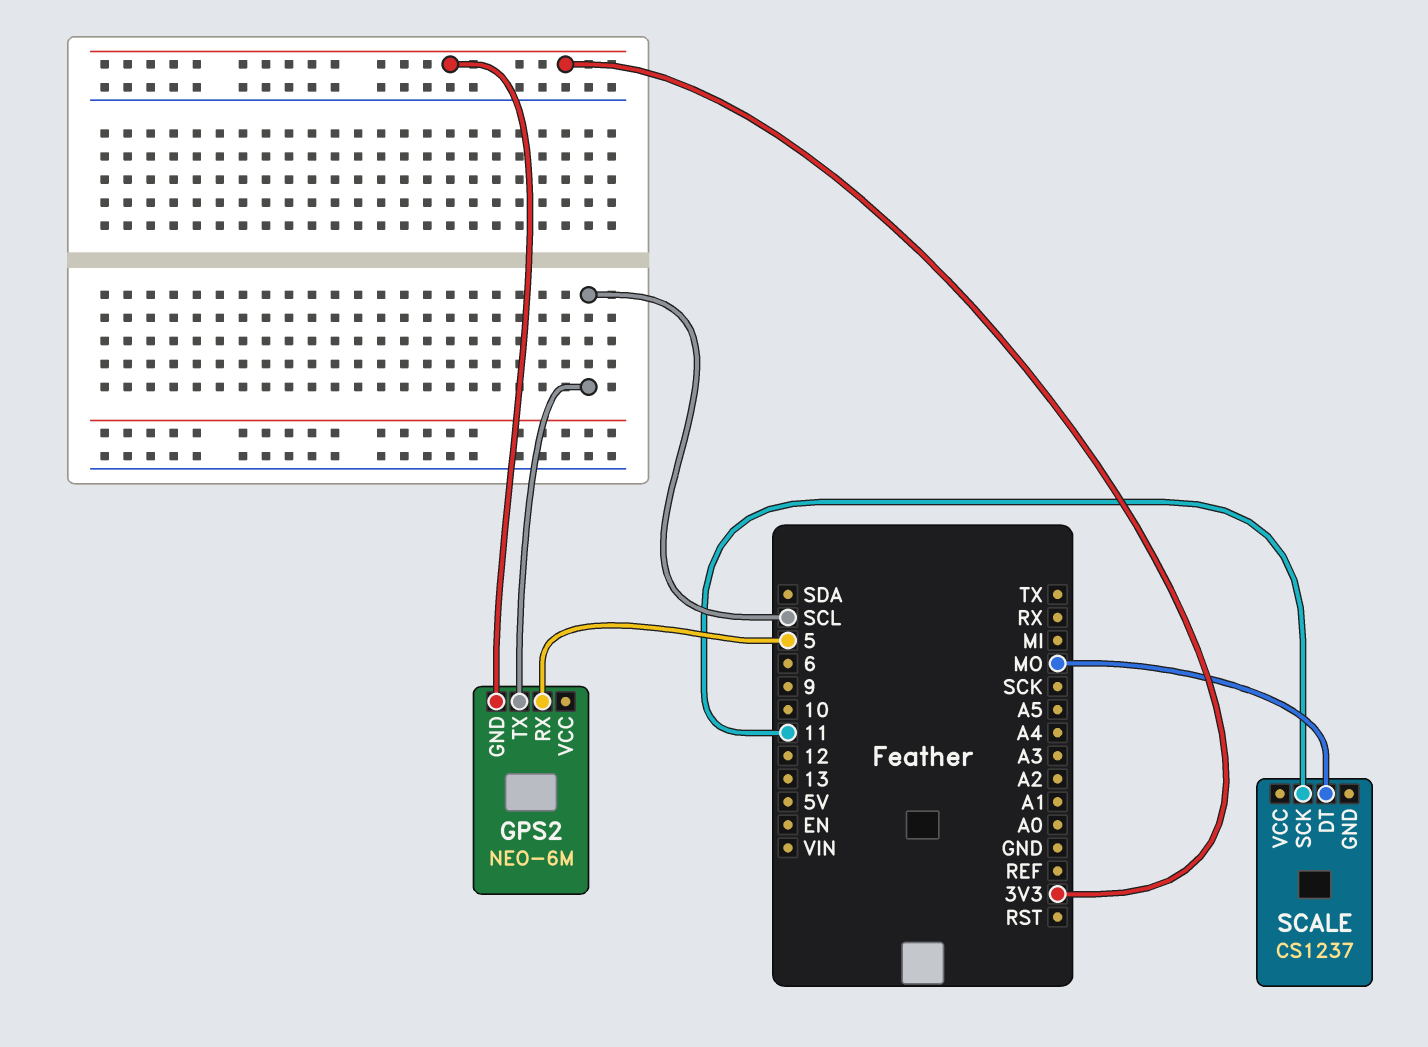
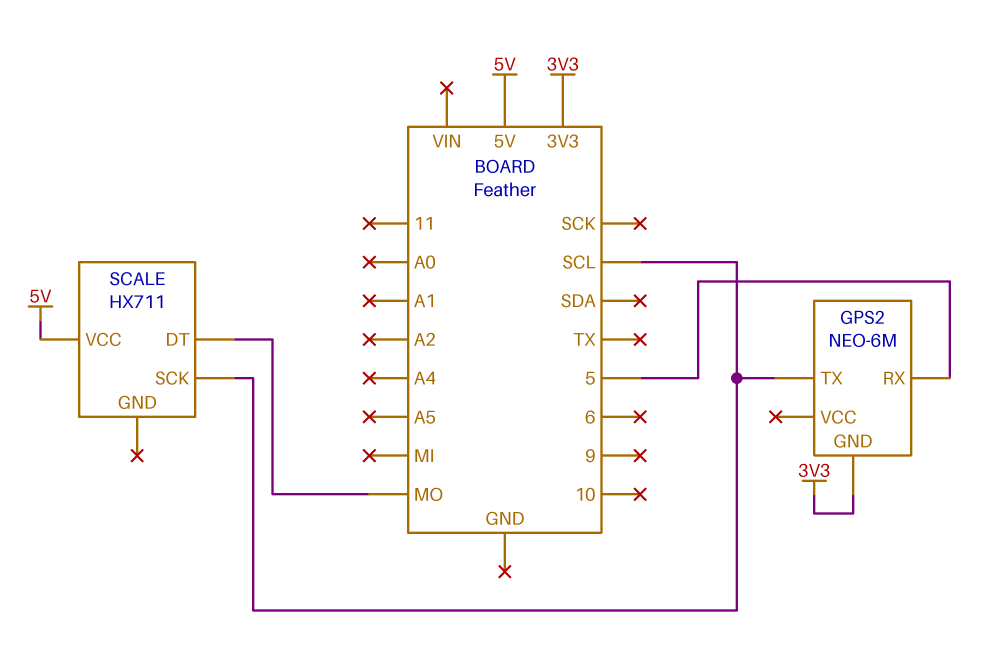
SCALE: CS1237 -> HX711
SCALE pin SCK: 11 -> SCL
SCALE pin VCC: none -> 5V

